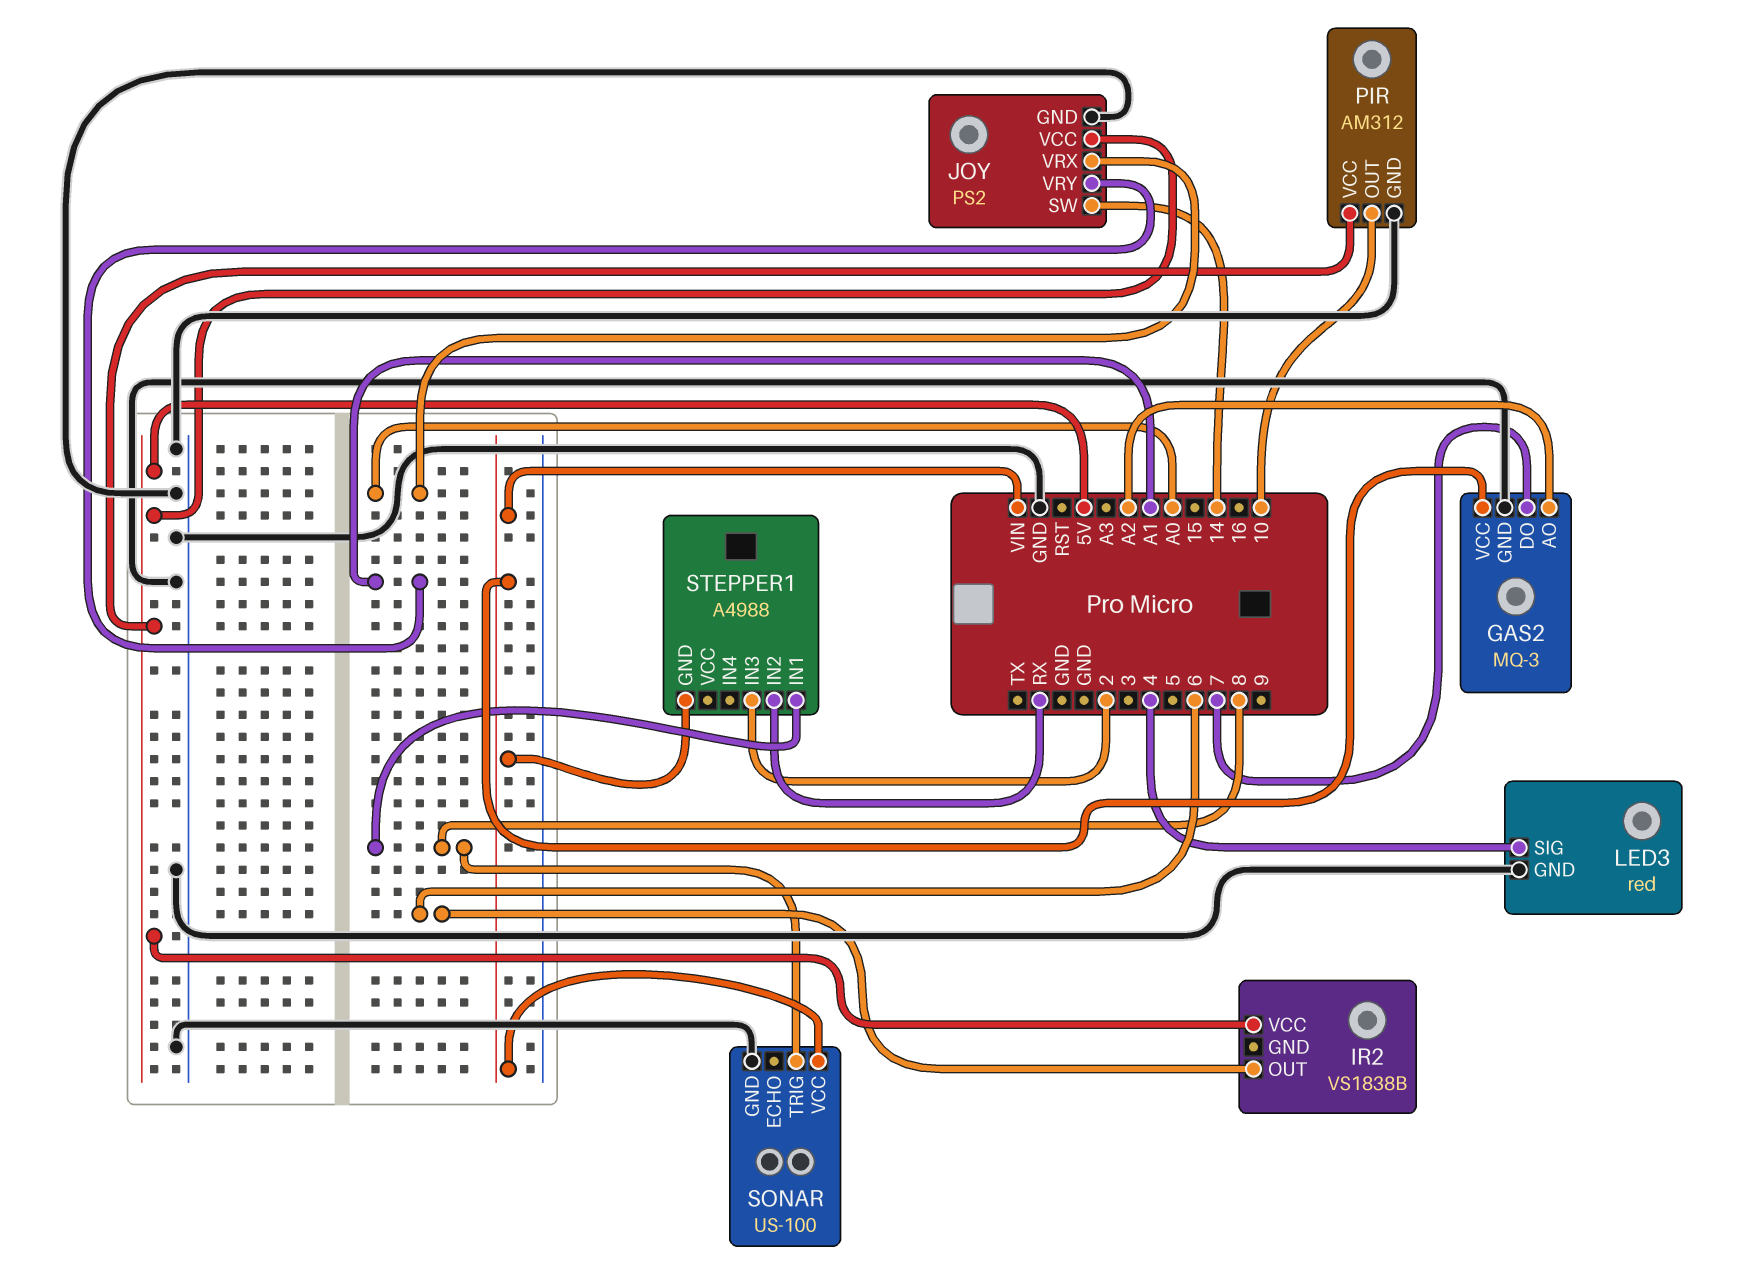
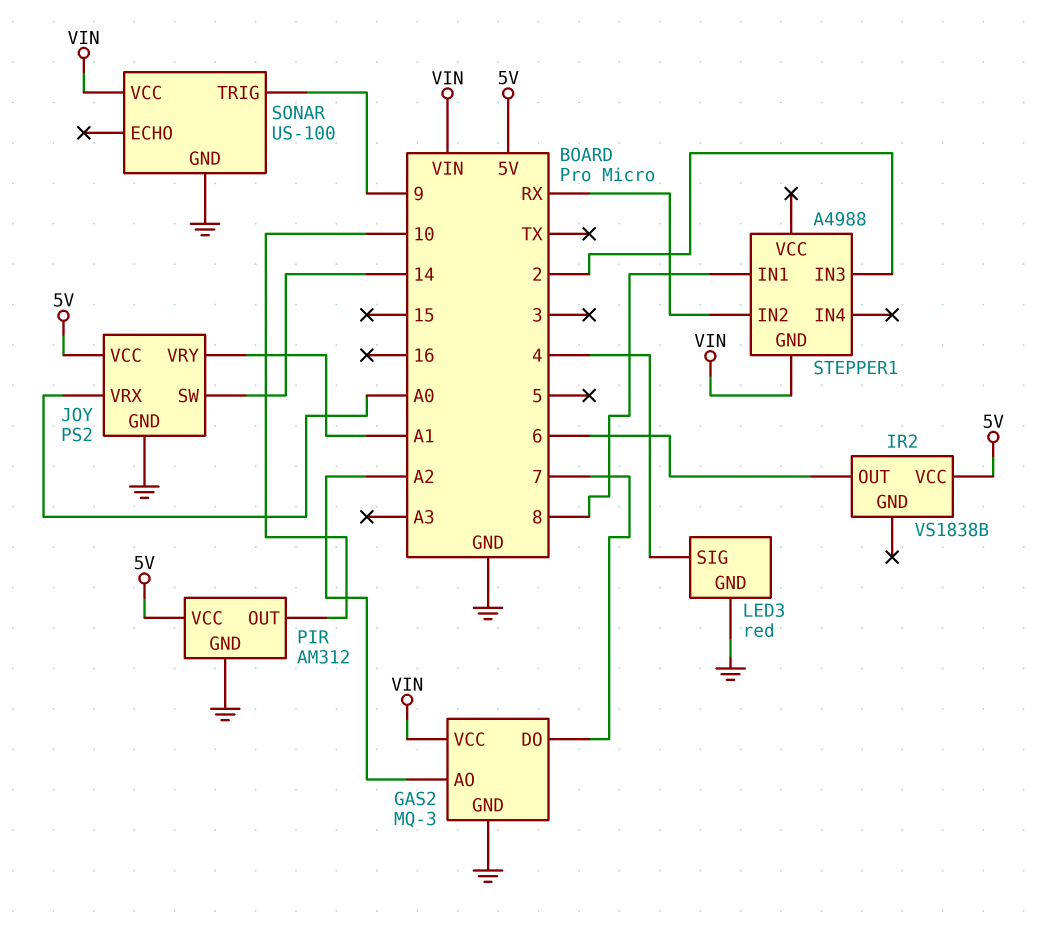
SONAR pin TRIG: 8 -> 9

